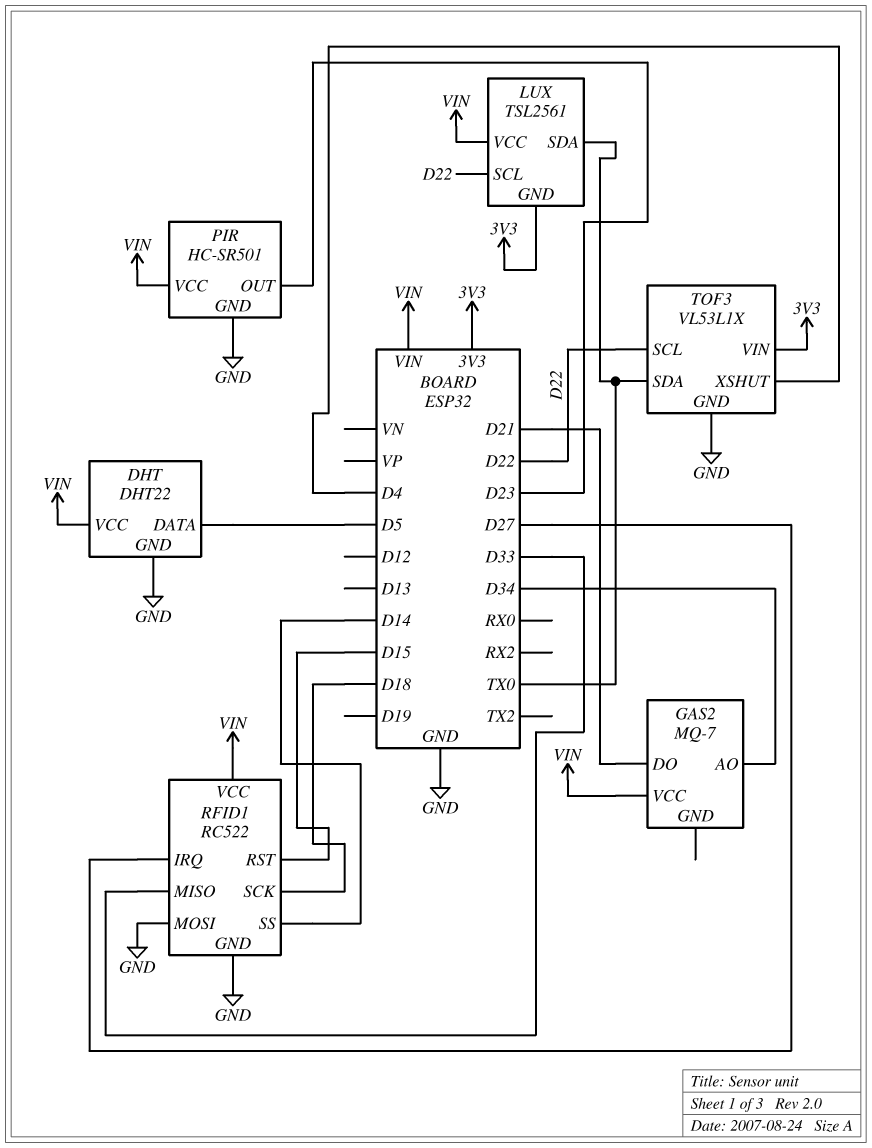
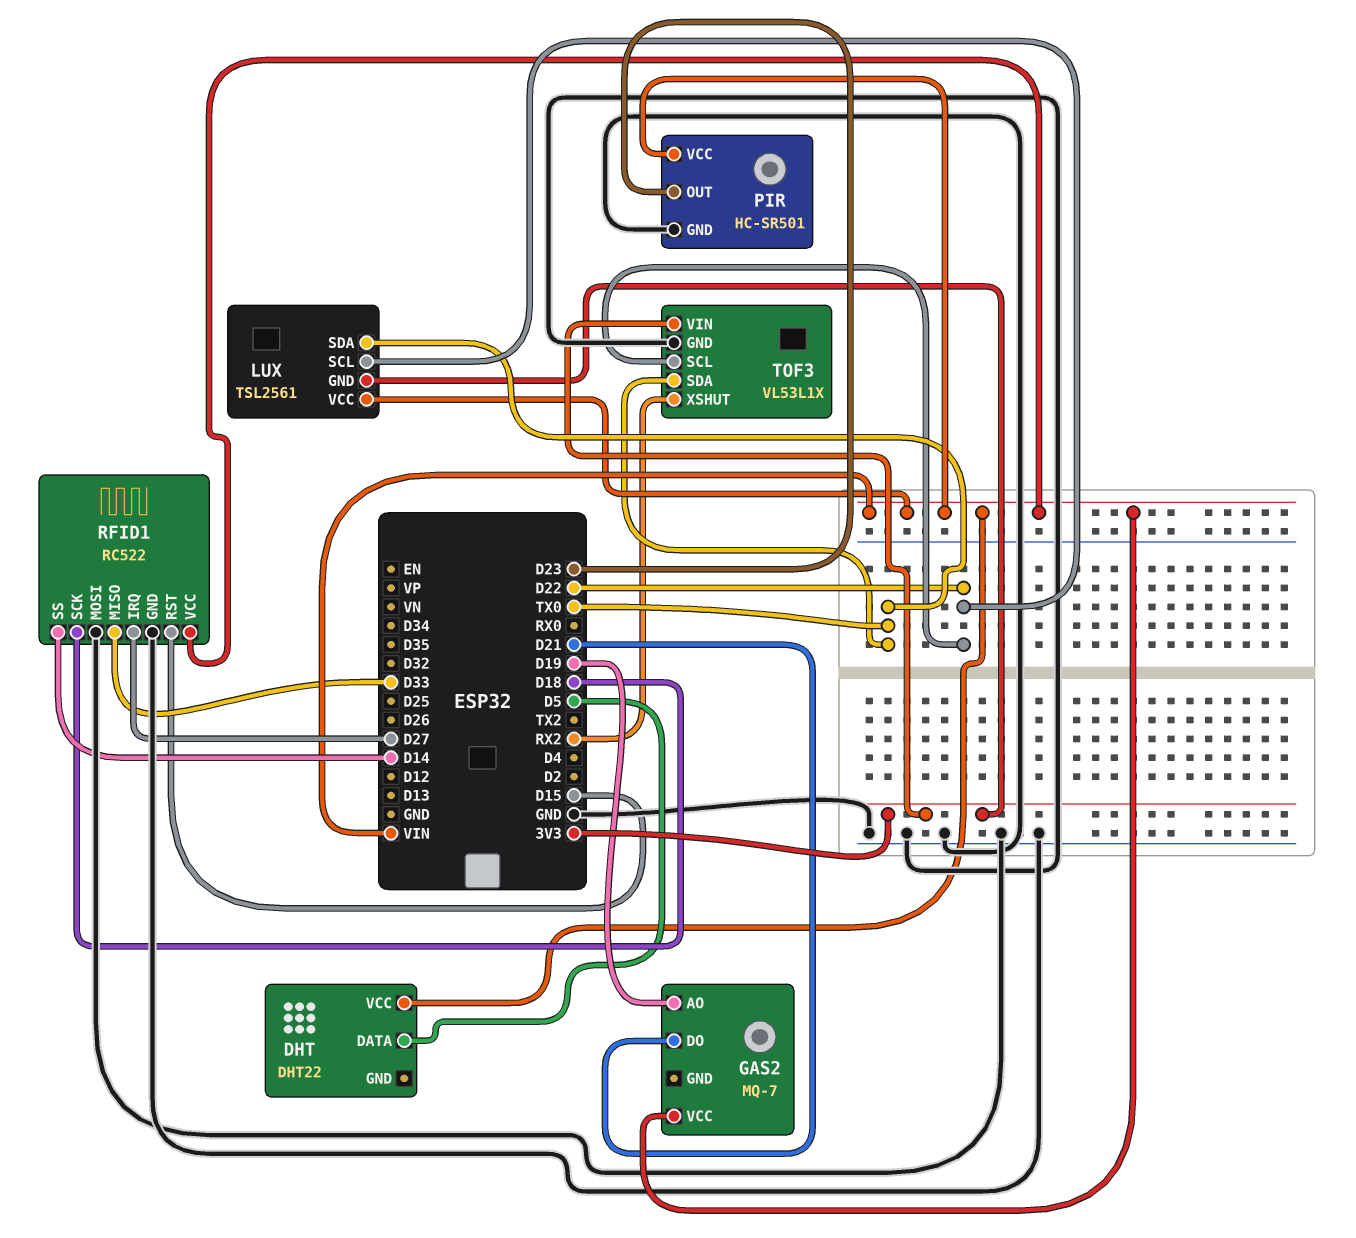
DHT pin GND: GND -> none
GAS2 pin AO: D34 -> D19
TOF3 pin XSHUT: D4 -> RX2

